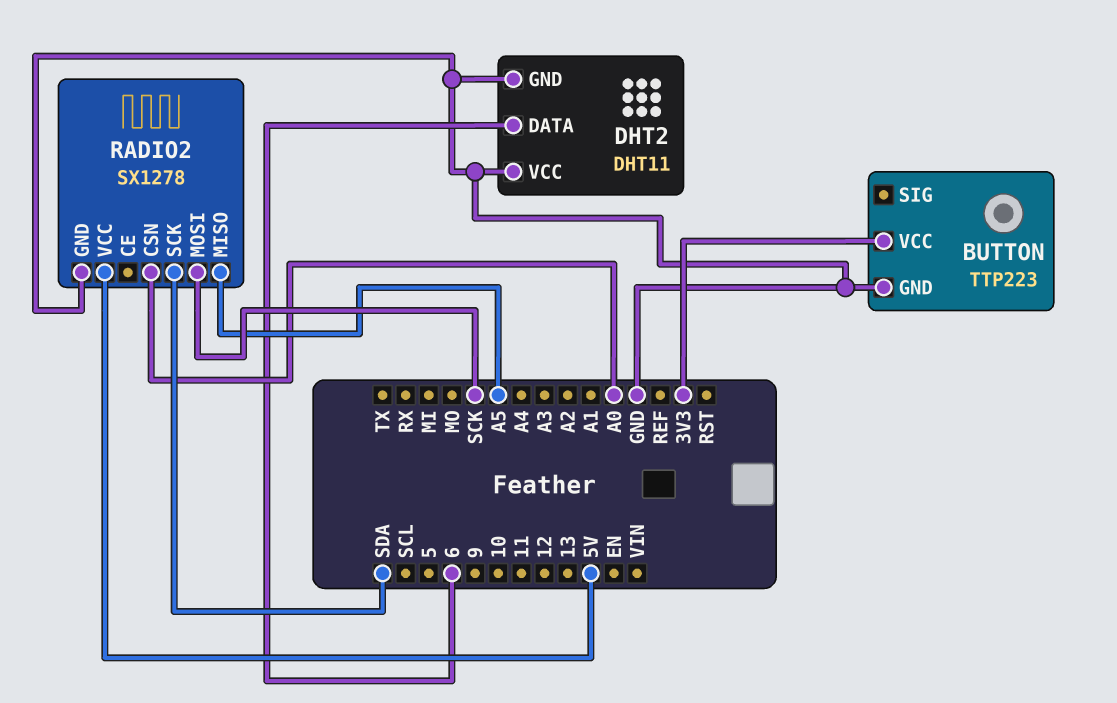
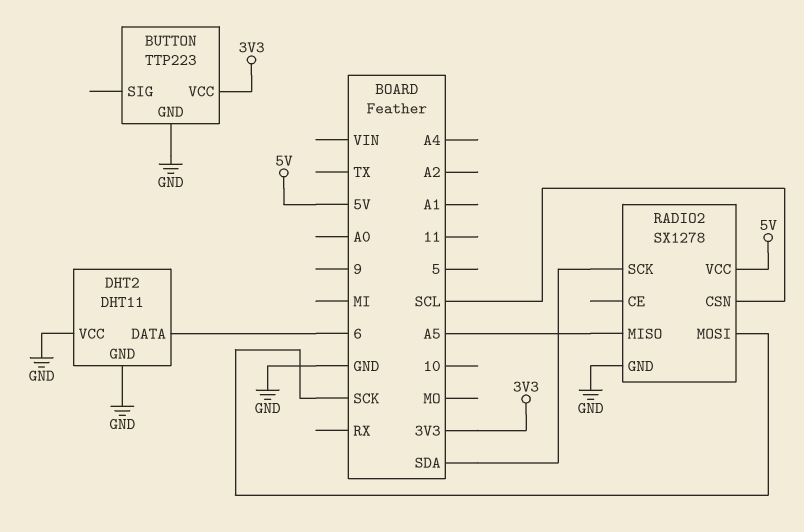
RADIO2 pin CSN: A0 -> SCL

